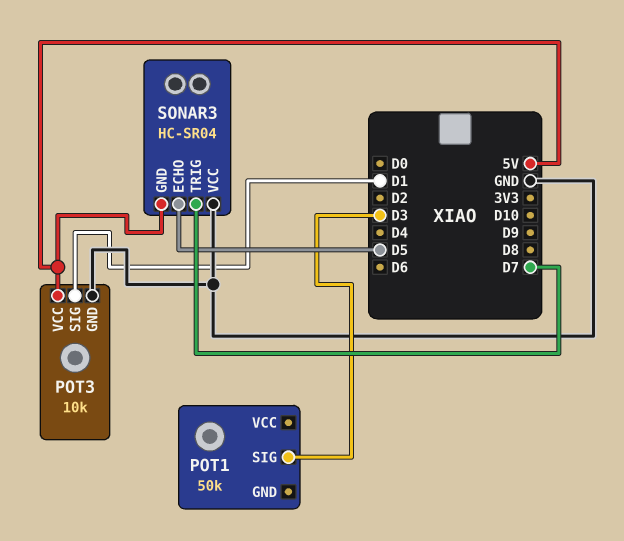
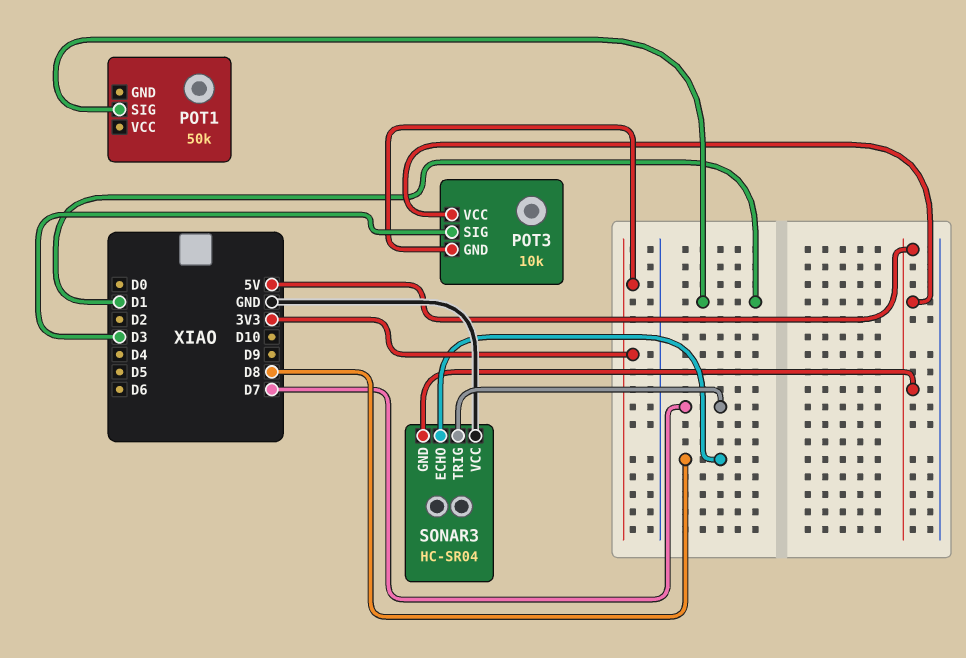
POT1 pin SIG: D3 -> D1
POT3 pin GND: GND -> 3V3
POT3 pin SIG: D1 -> D3
SONAR3 pin ECHO: D5 -> D8

